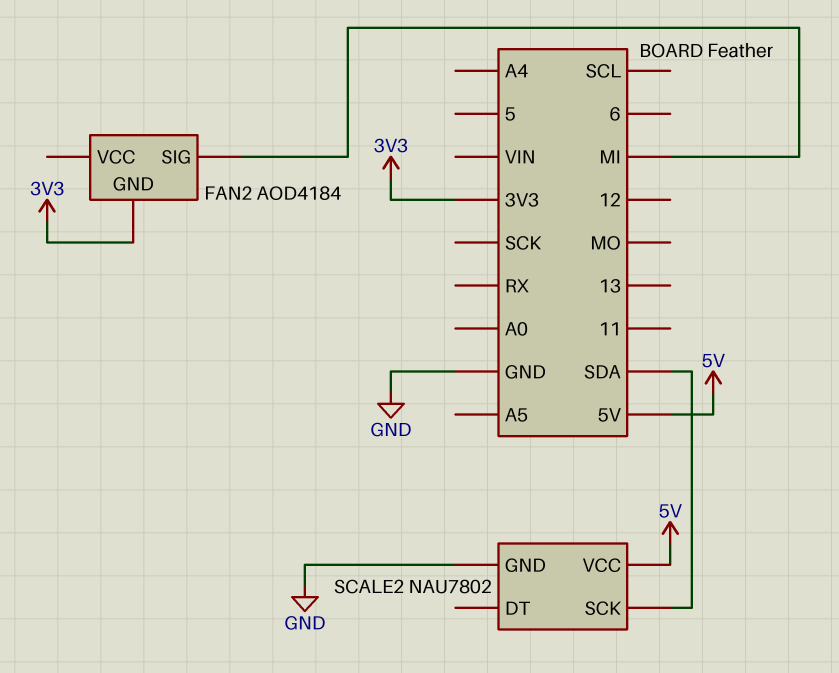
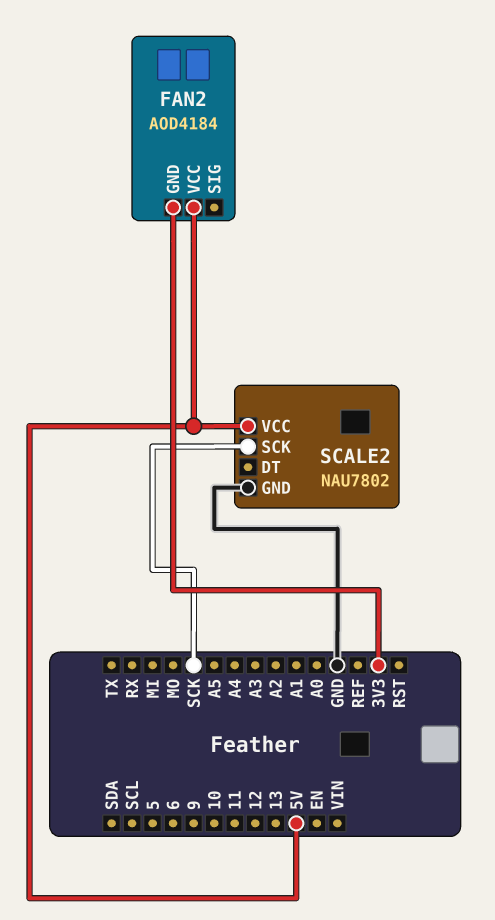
FAN2 pin SIG: MI -> none
FAN2 pin VCC: none -> 5V
SCALE2 pin SCK: SDA -> SCK

